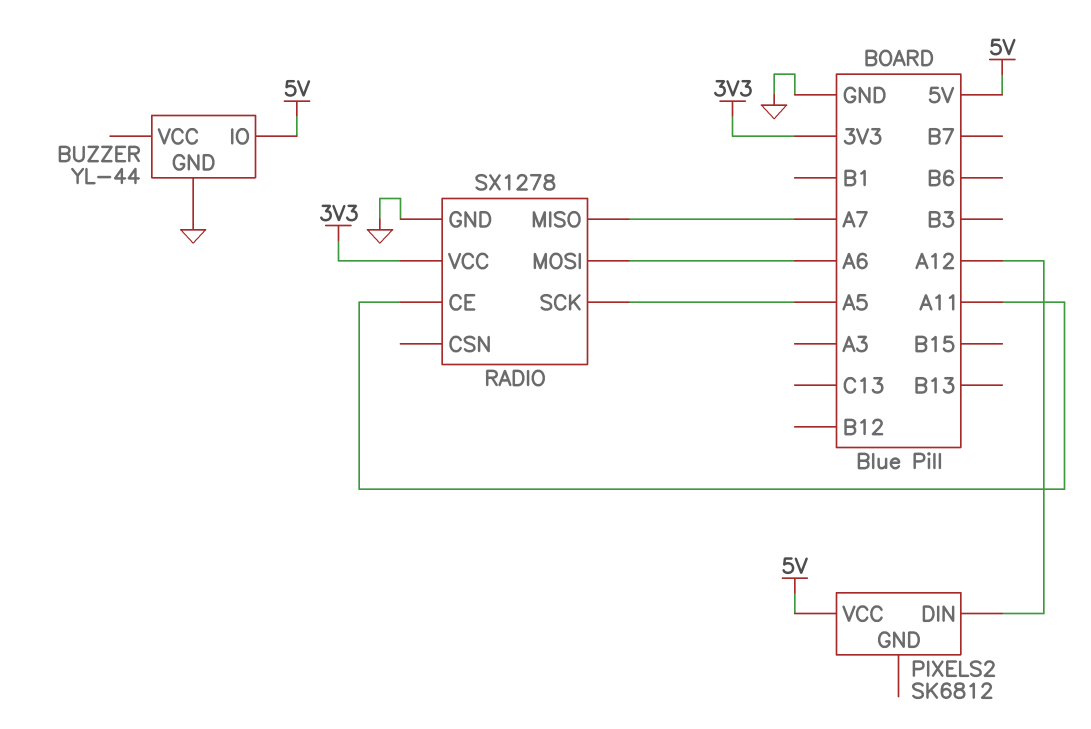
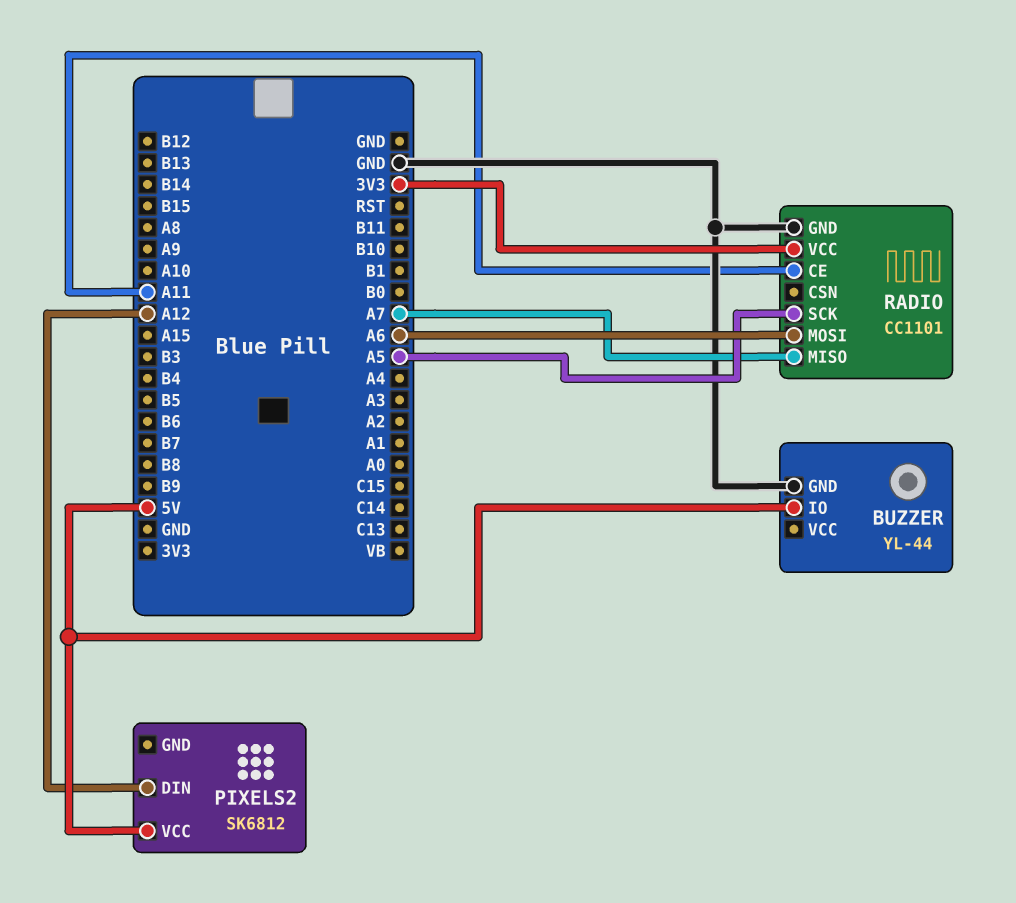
RADIO: SX1278 -> CC1101

